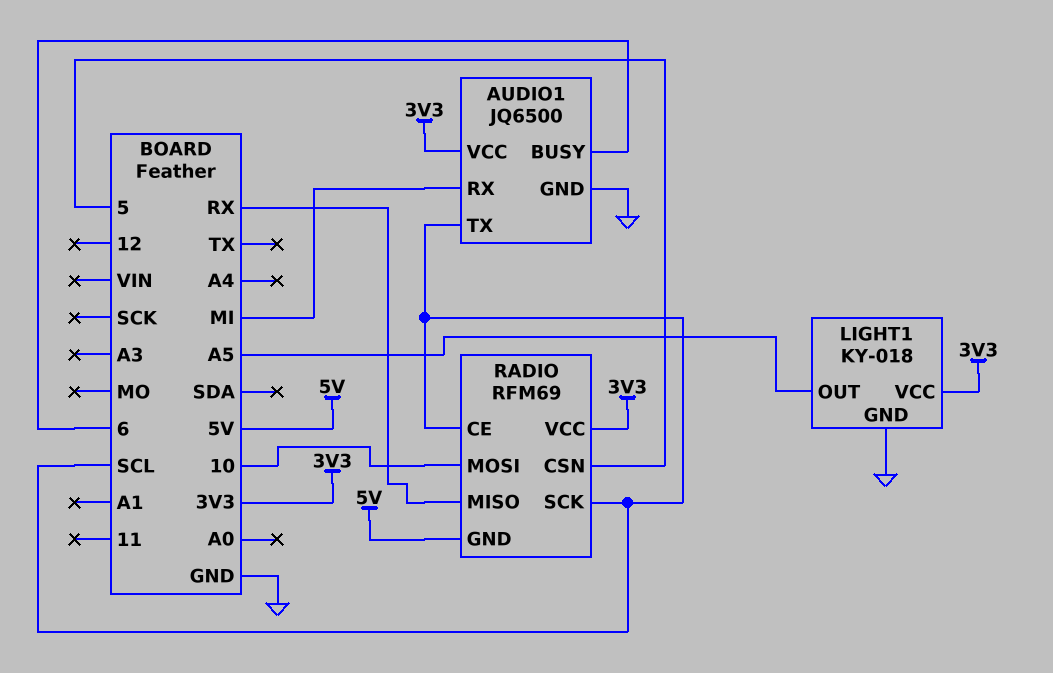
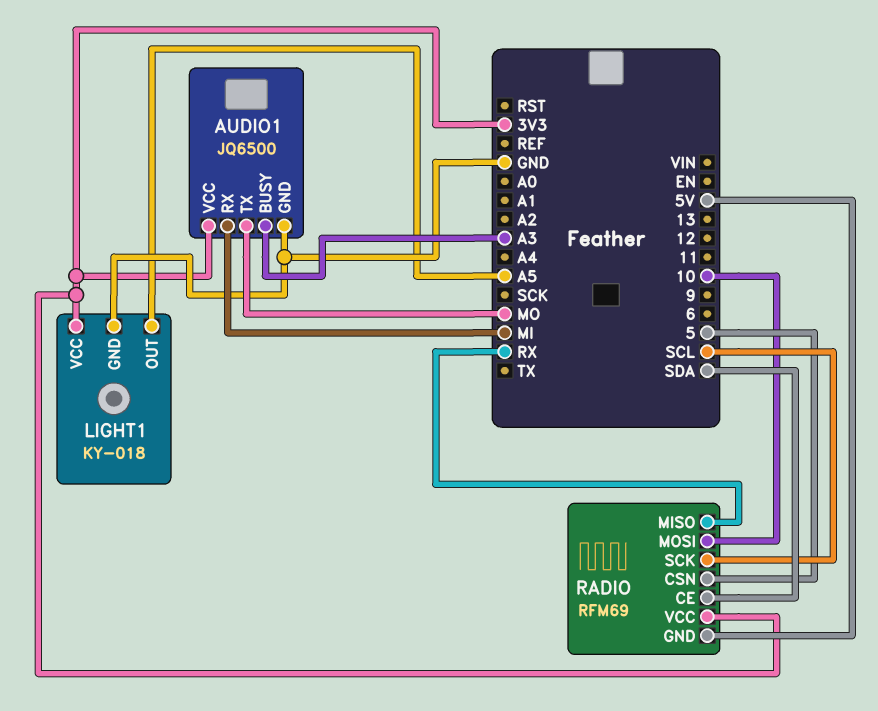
AUDIO1 pin BUSY: 6 -> A3
AUDIO1 pin TX: SCL -> MO
RADIO pin CE: SCL -> SDA

